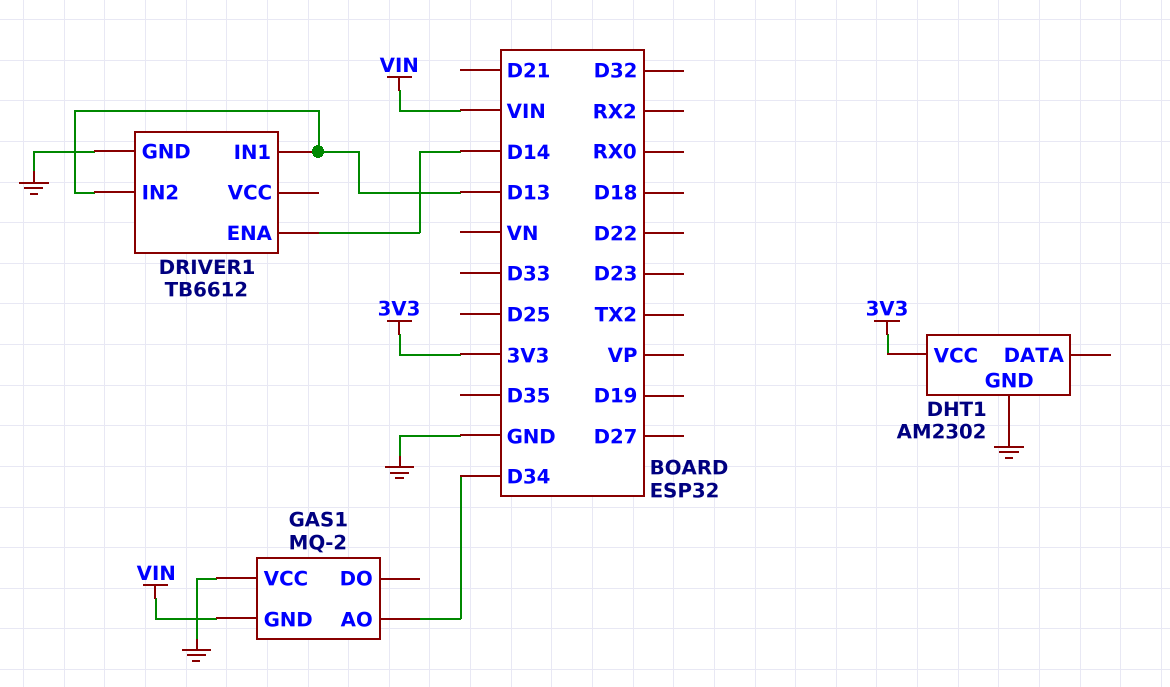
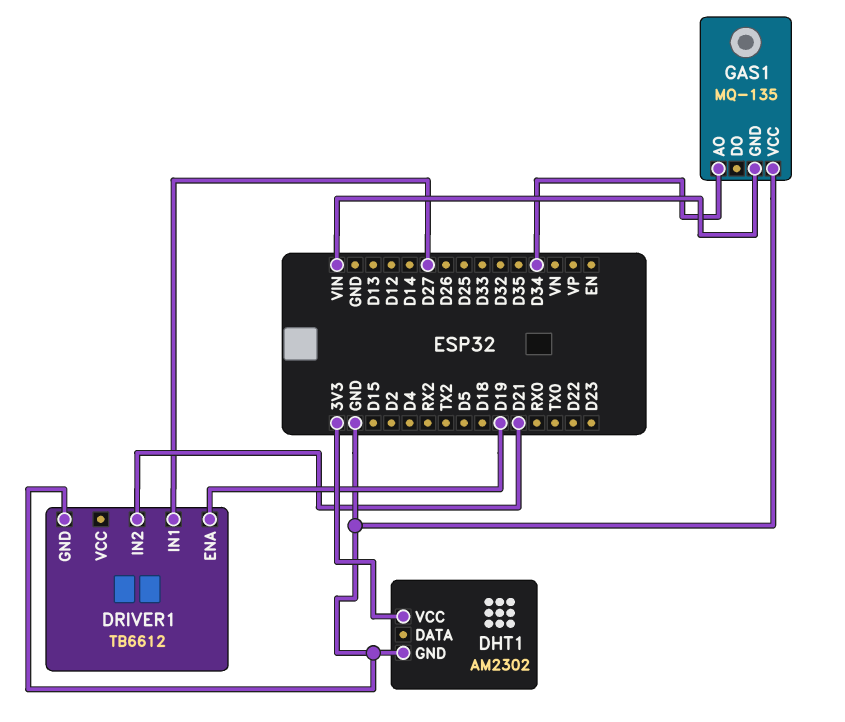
DRIVER1 pin ENA: D14 -> D19
DRIVER1 pin IN1: D13 -> D27
DRIVER1 pin IN2: D13 -> D21
GAS1: MQ-2 -> MQ-135

